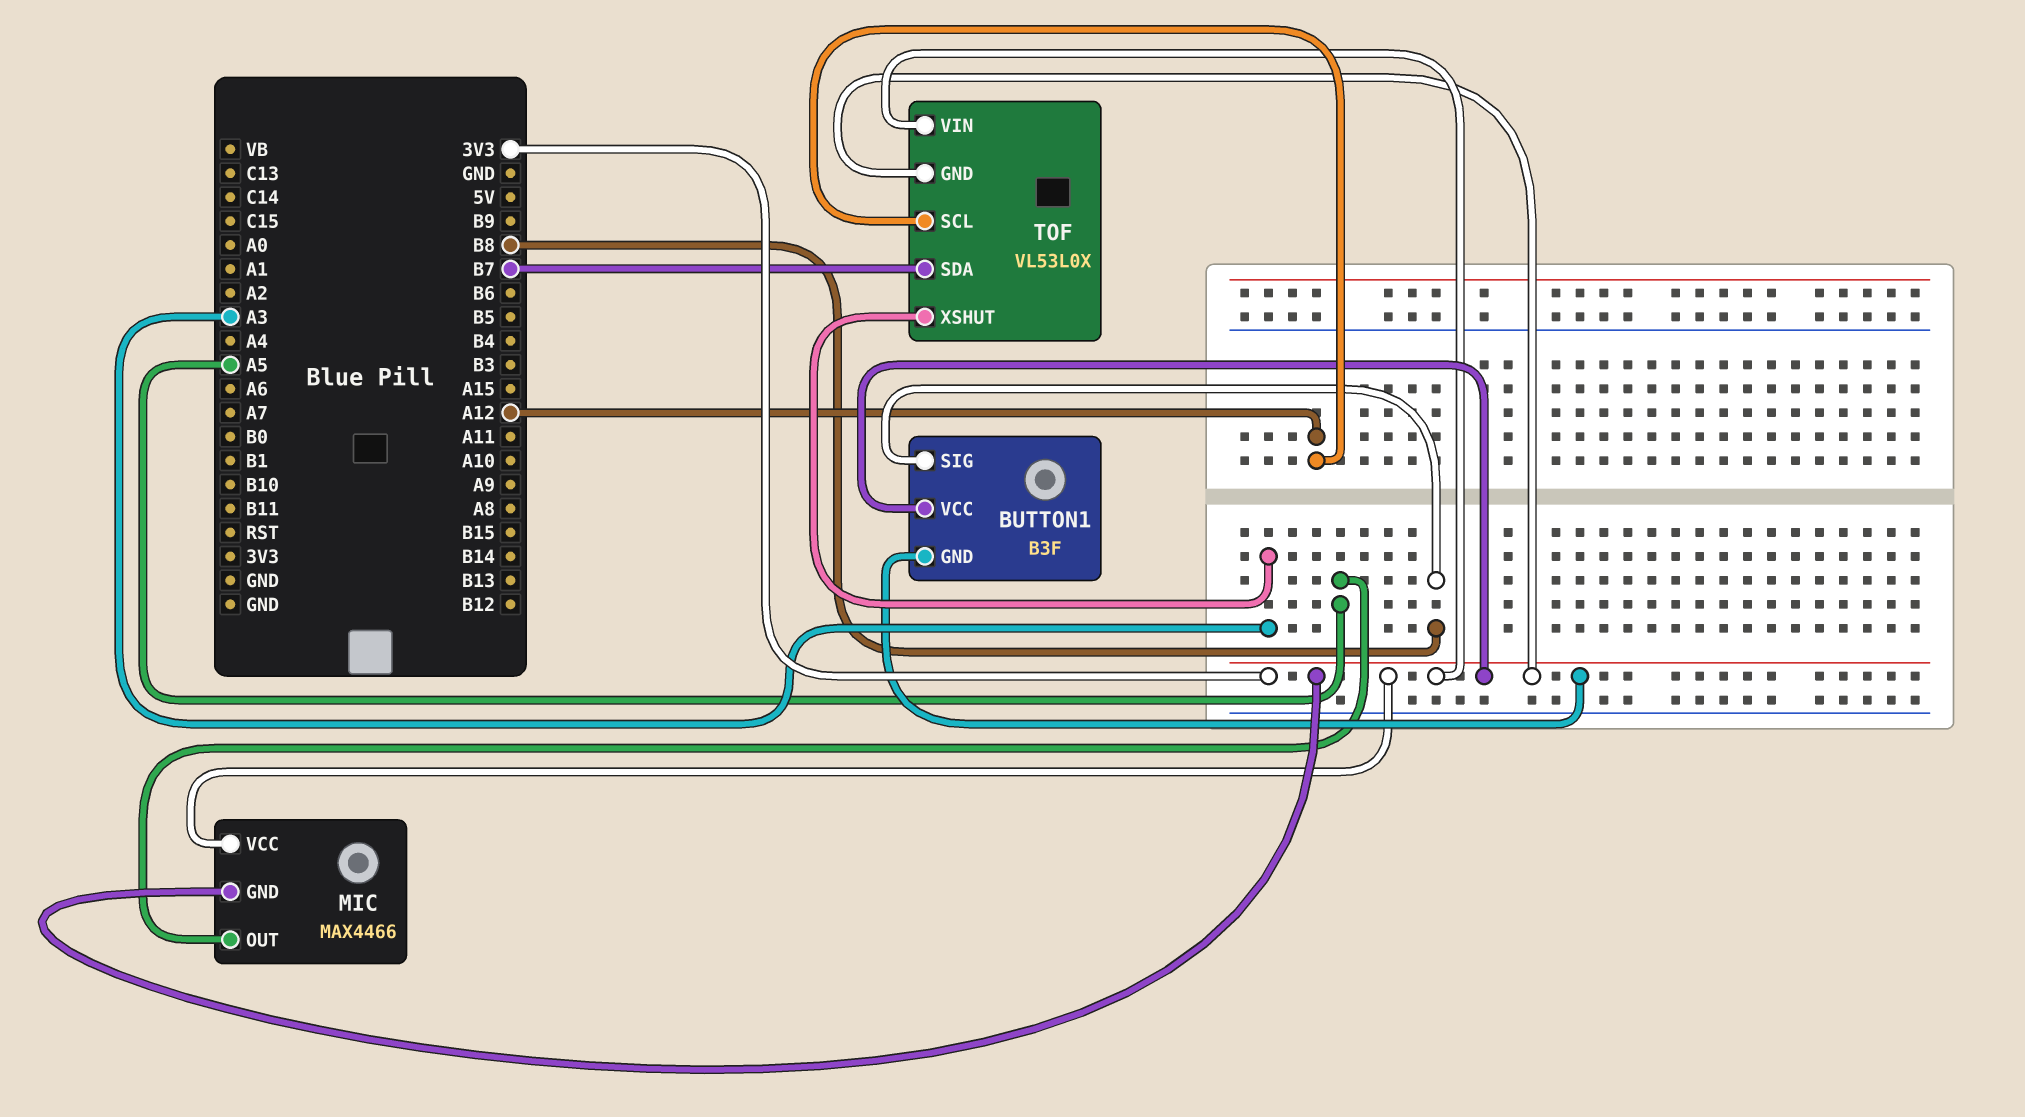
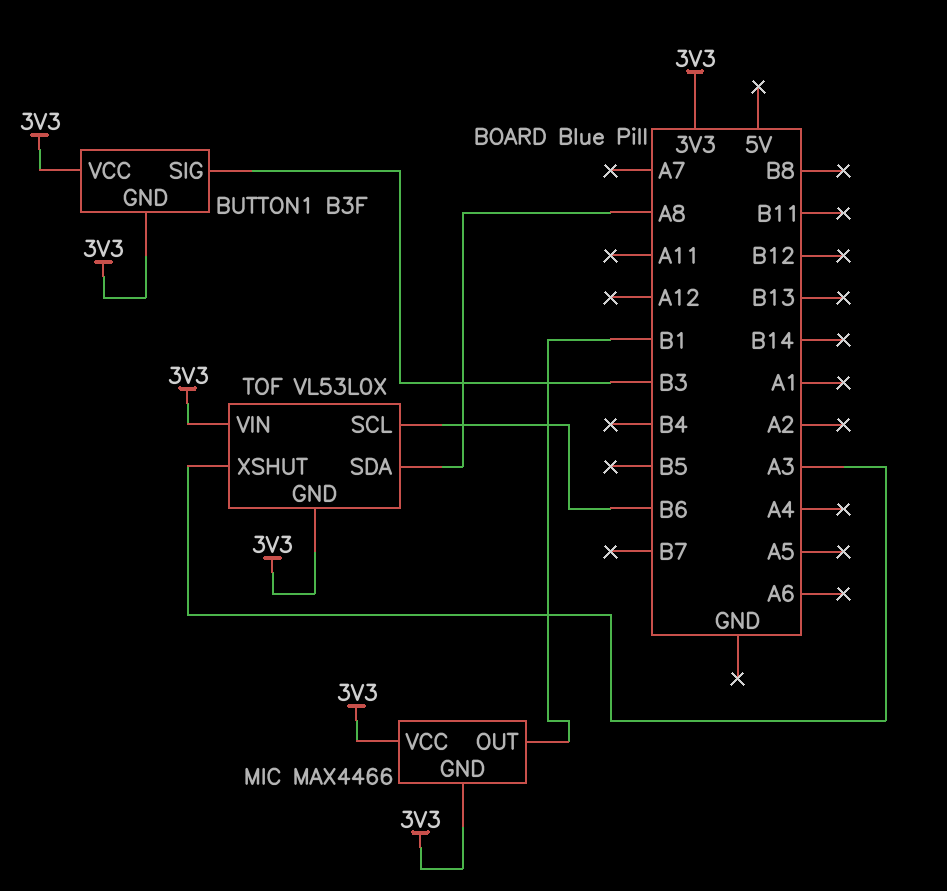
BUTTON1 pin SIG: B8 -> B3
MIC pin OUT: A5 -> B1
TOF pin SCL: A12 -> B6
TOF pin SDA: B7 -> A8

